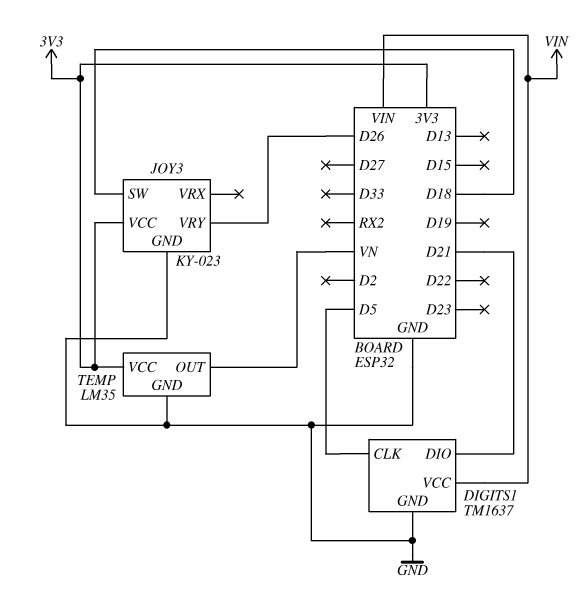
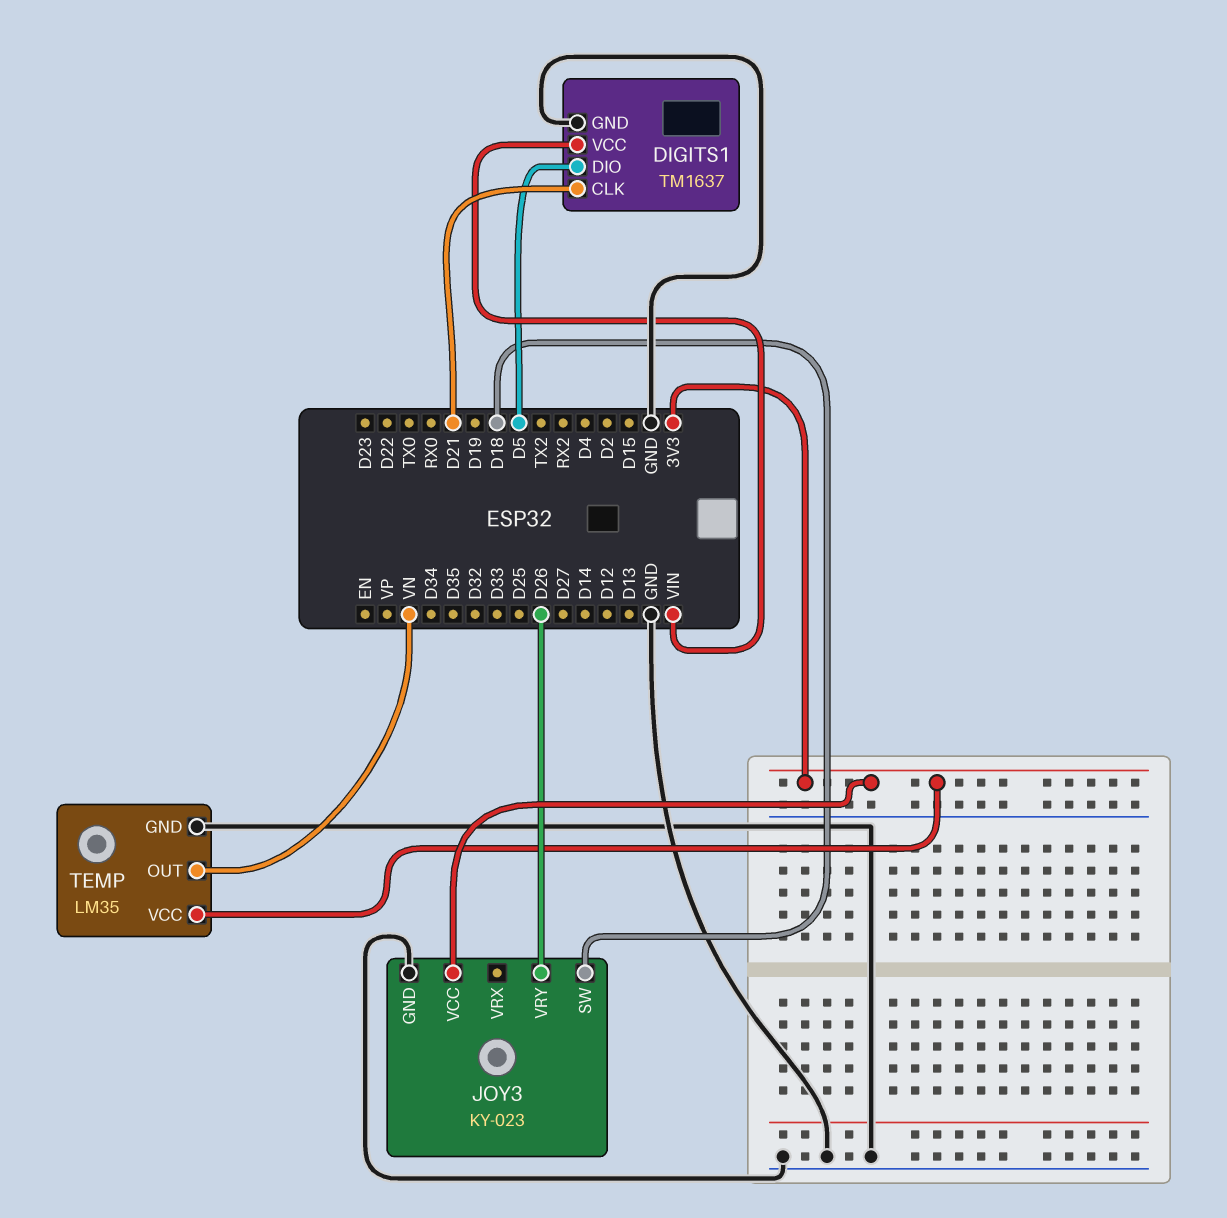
DIGITS1 pin CLK: D5 -> D21
DIGITS1 pin DIO: D21 -> D5

